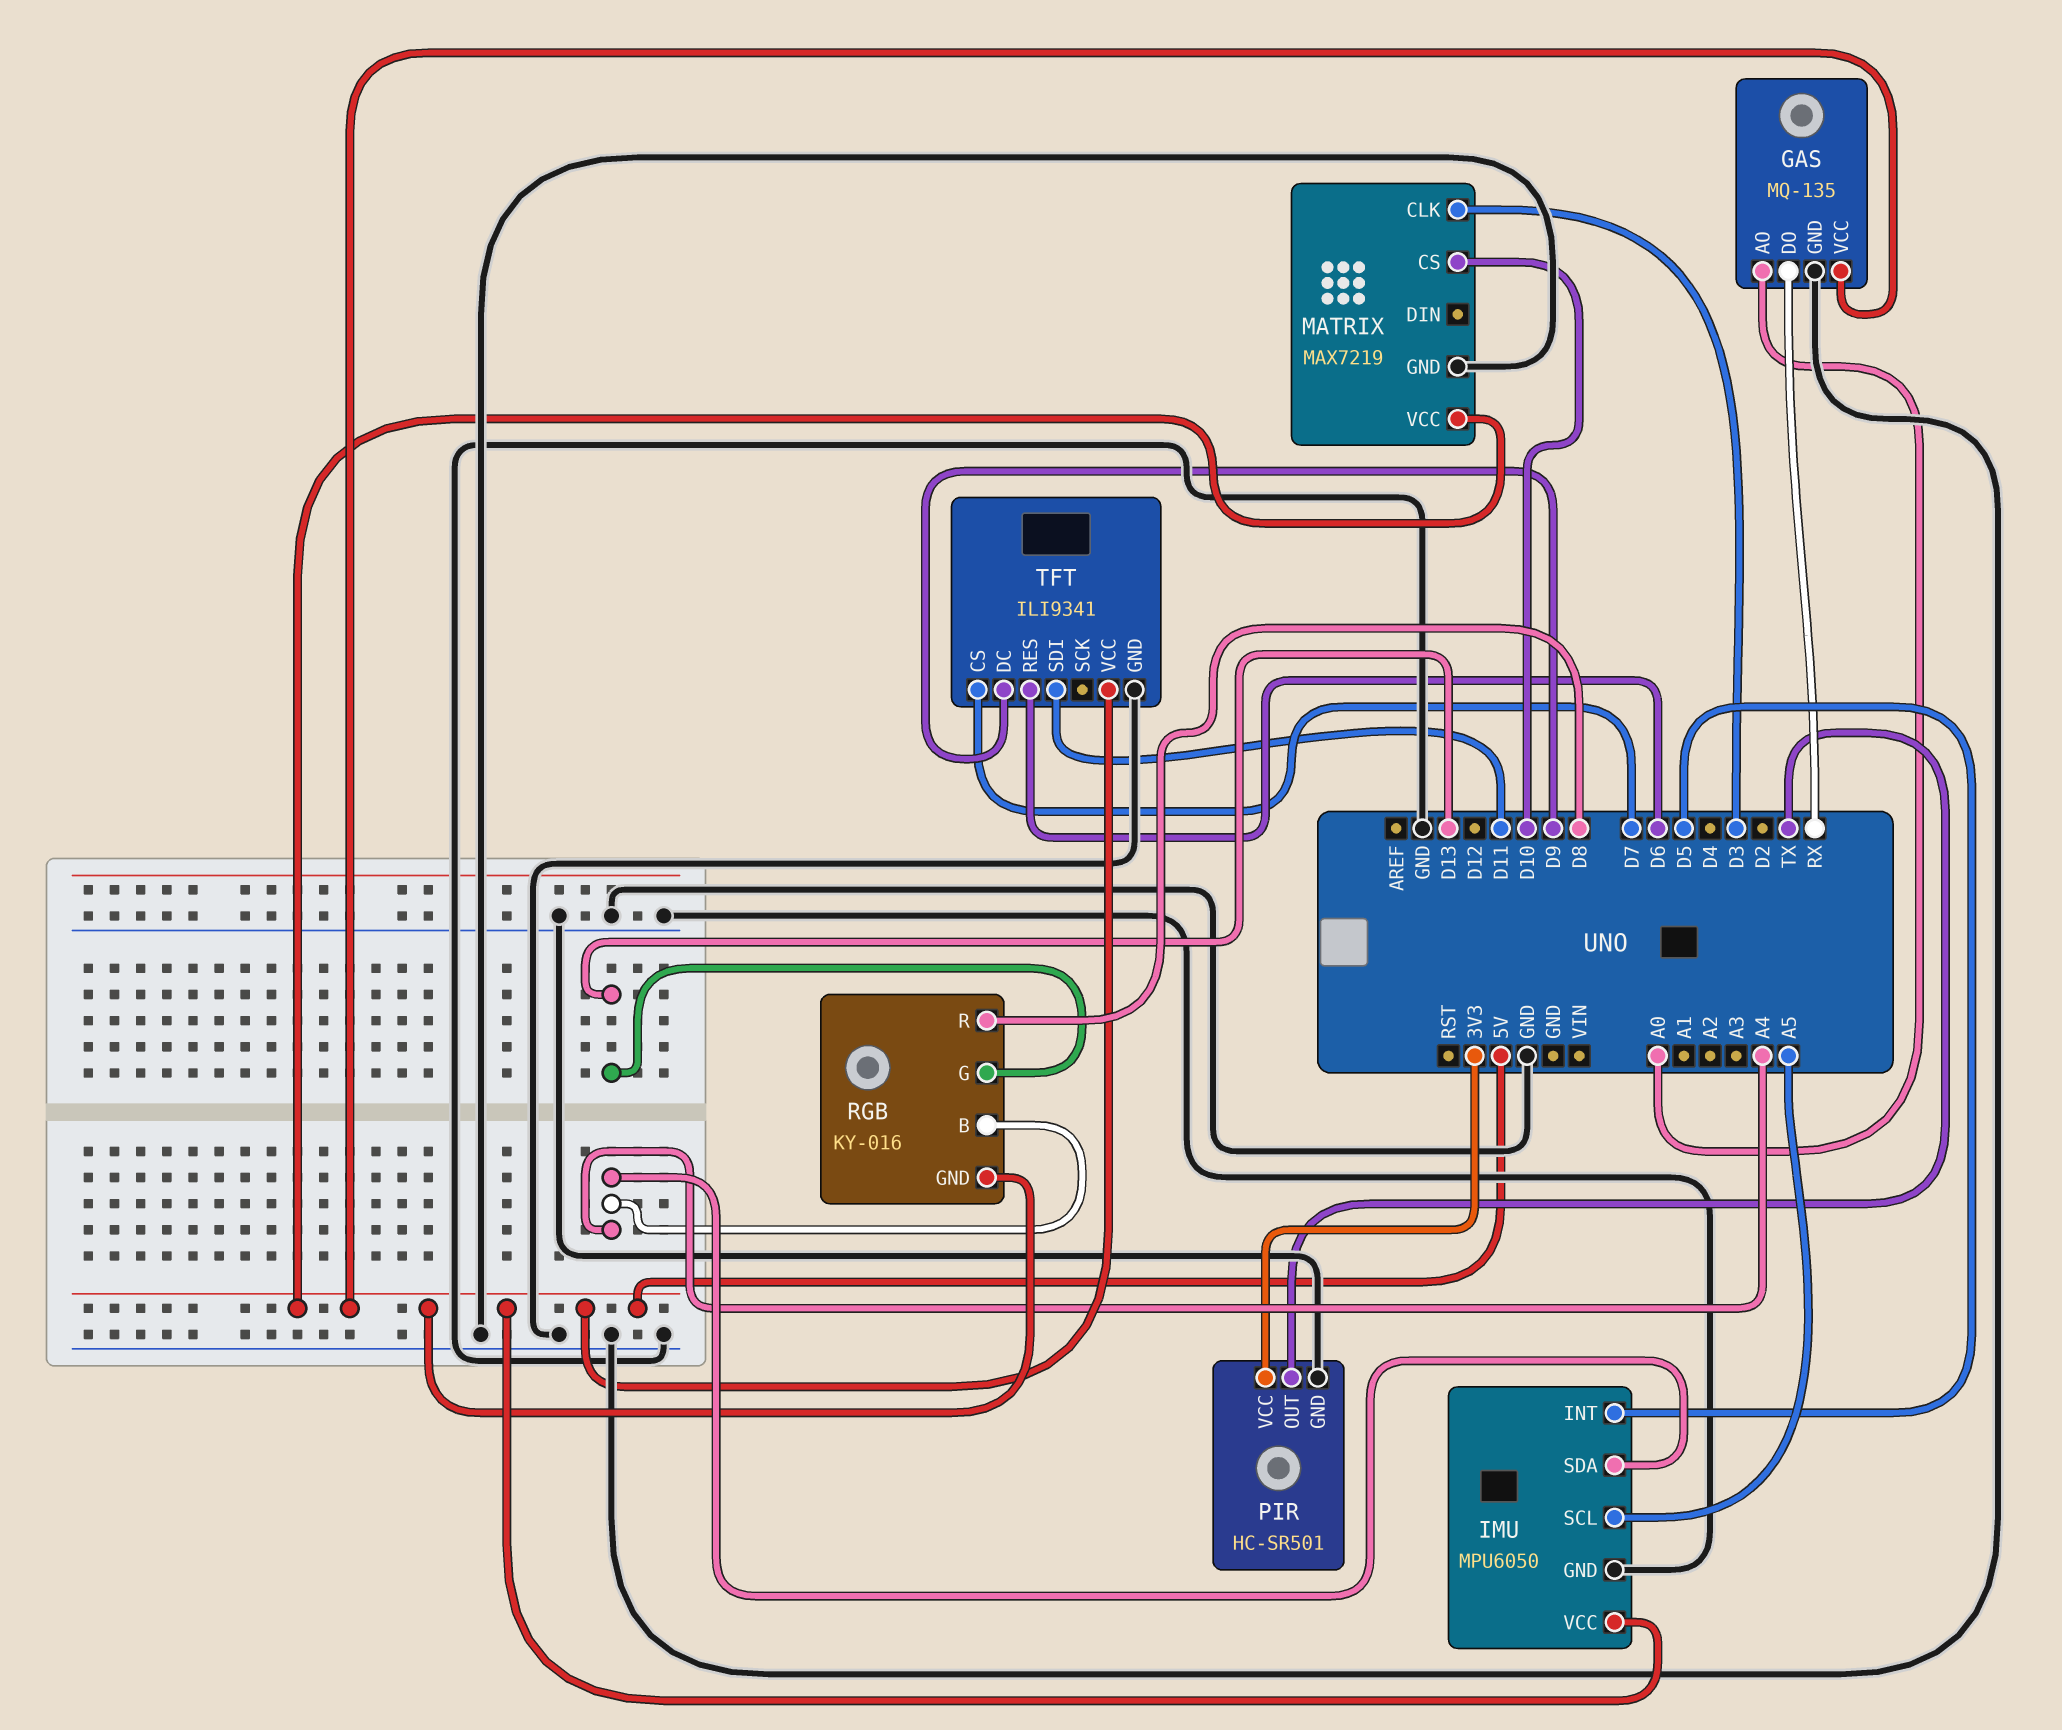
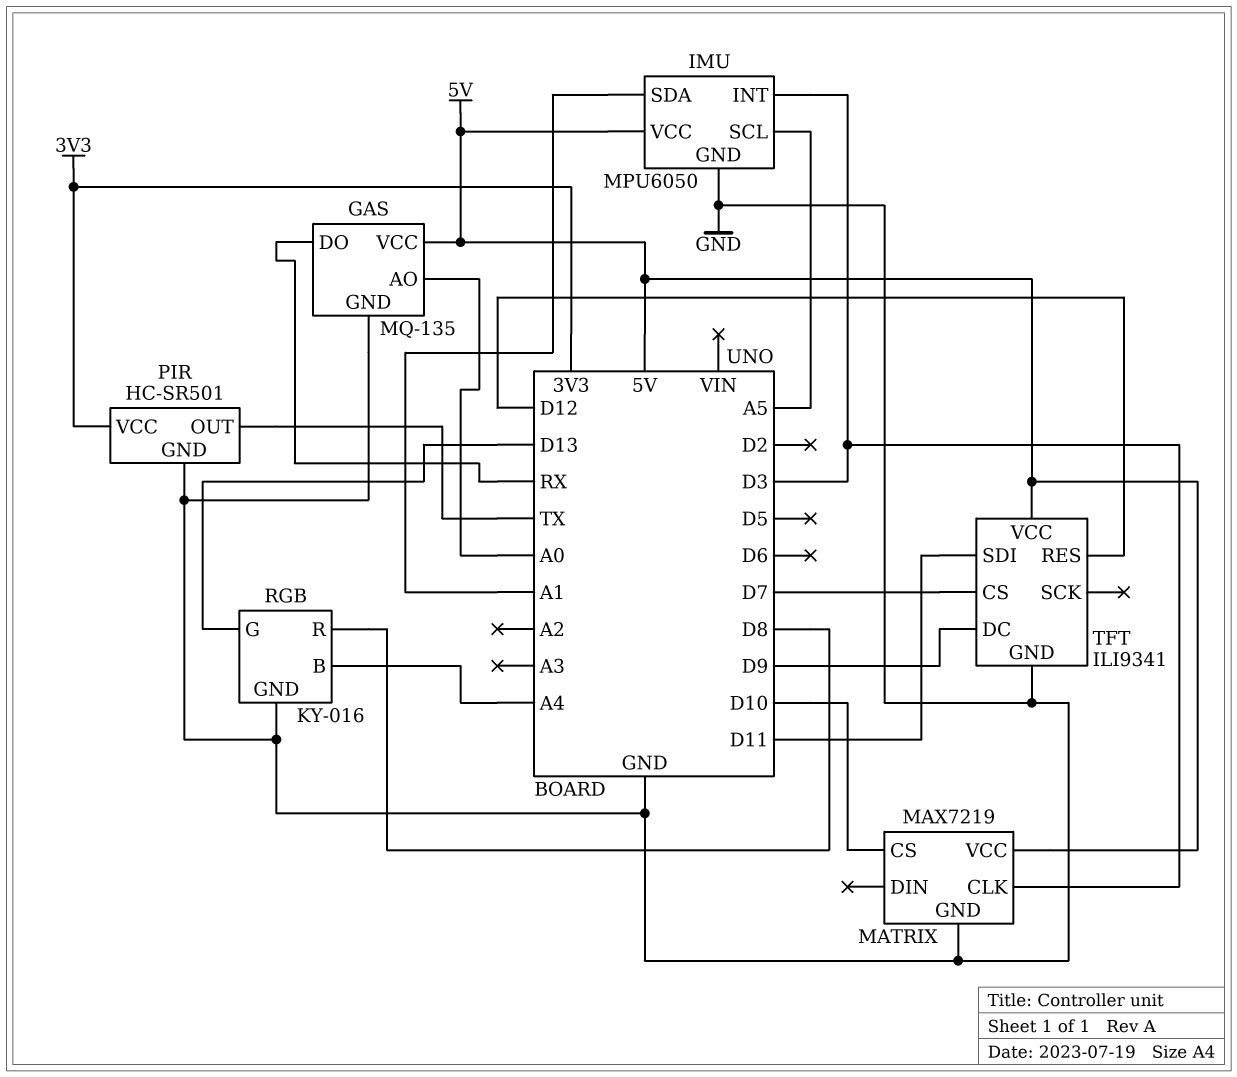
IMU pin INT: D5 -> D3
IMU pin SDA: A4 -> A1
RGB pin GND: 5V -> GND
TFT pin RES: D6 -> D12

